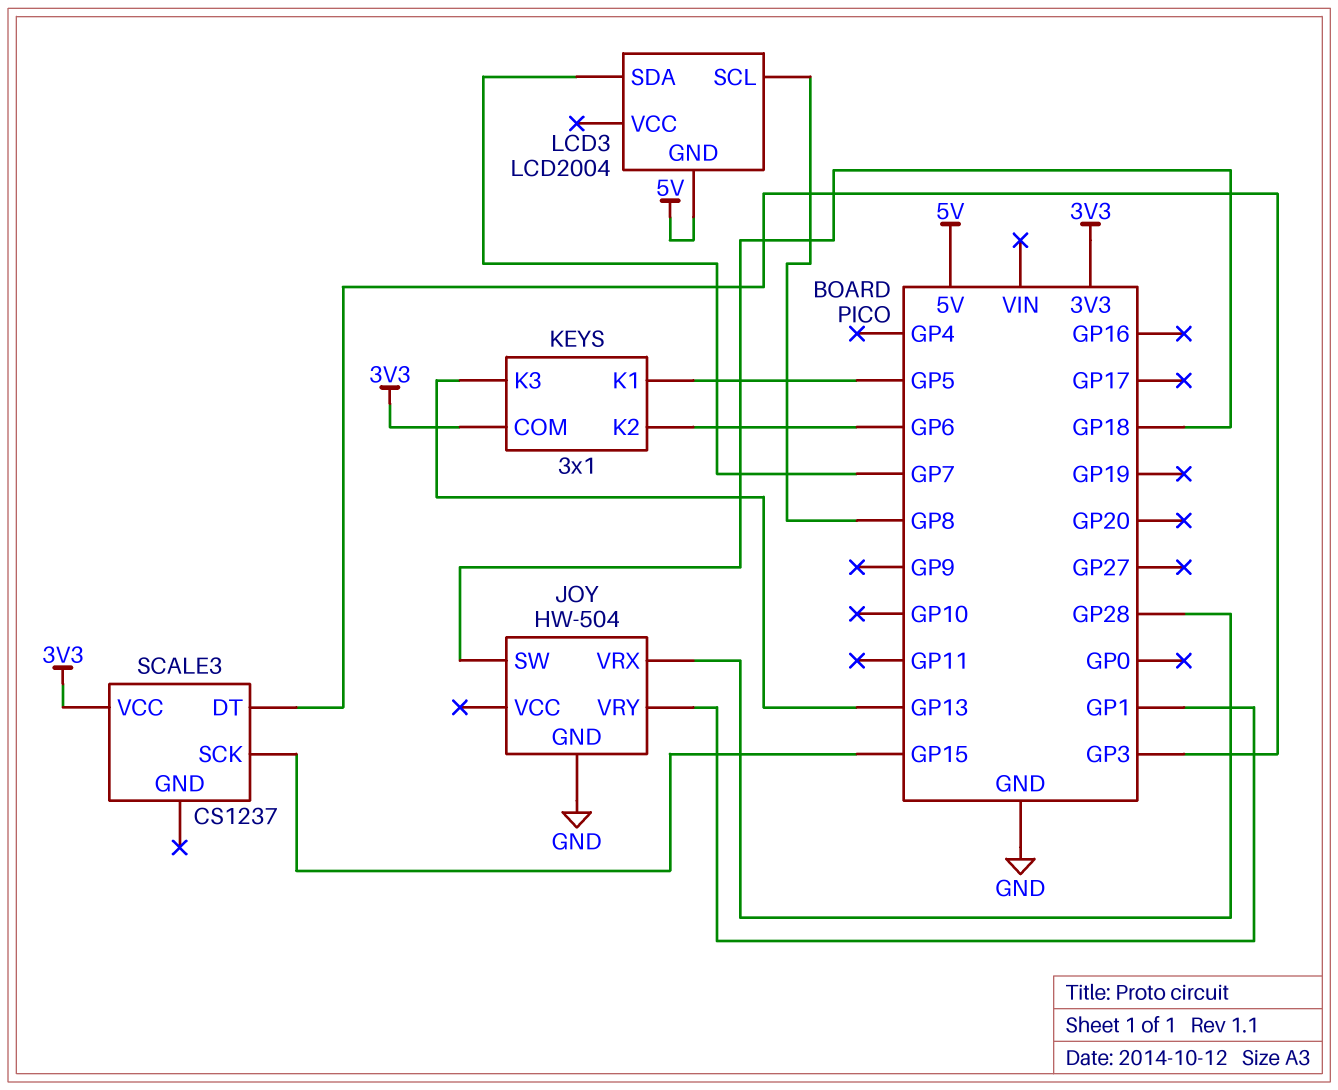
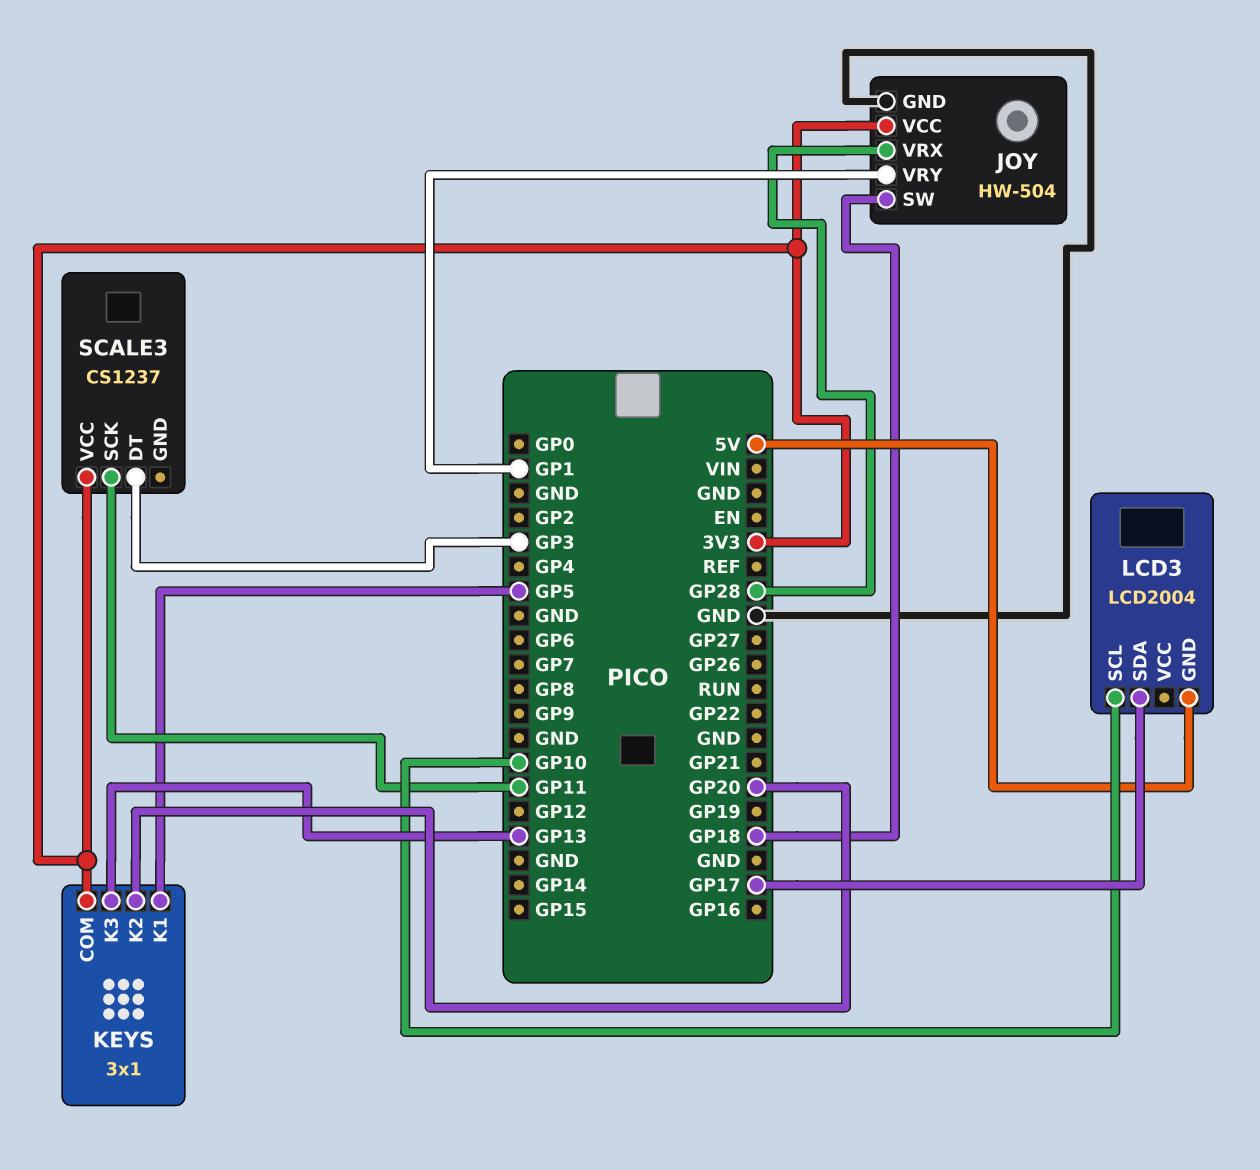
JOY pin VCC: none -> 3V3
KEYS pin K2: GP6 -> GP20
LCD3 pin SCL: GP8 -> GP10
LCD3 pin SDA: GP7 -> GP17
SCALE3 pin SCK: GP15 -> GP11

